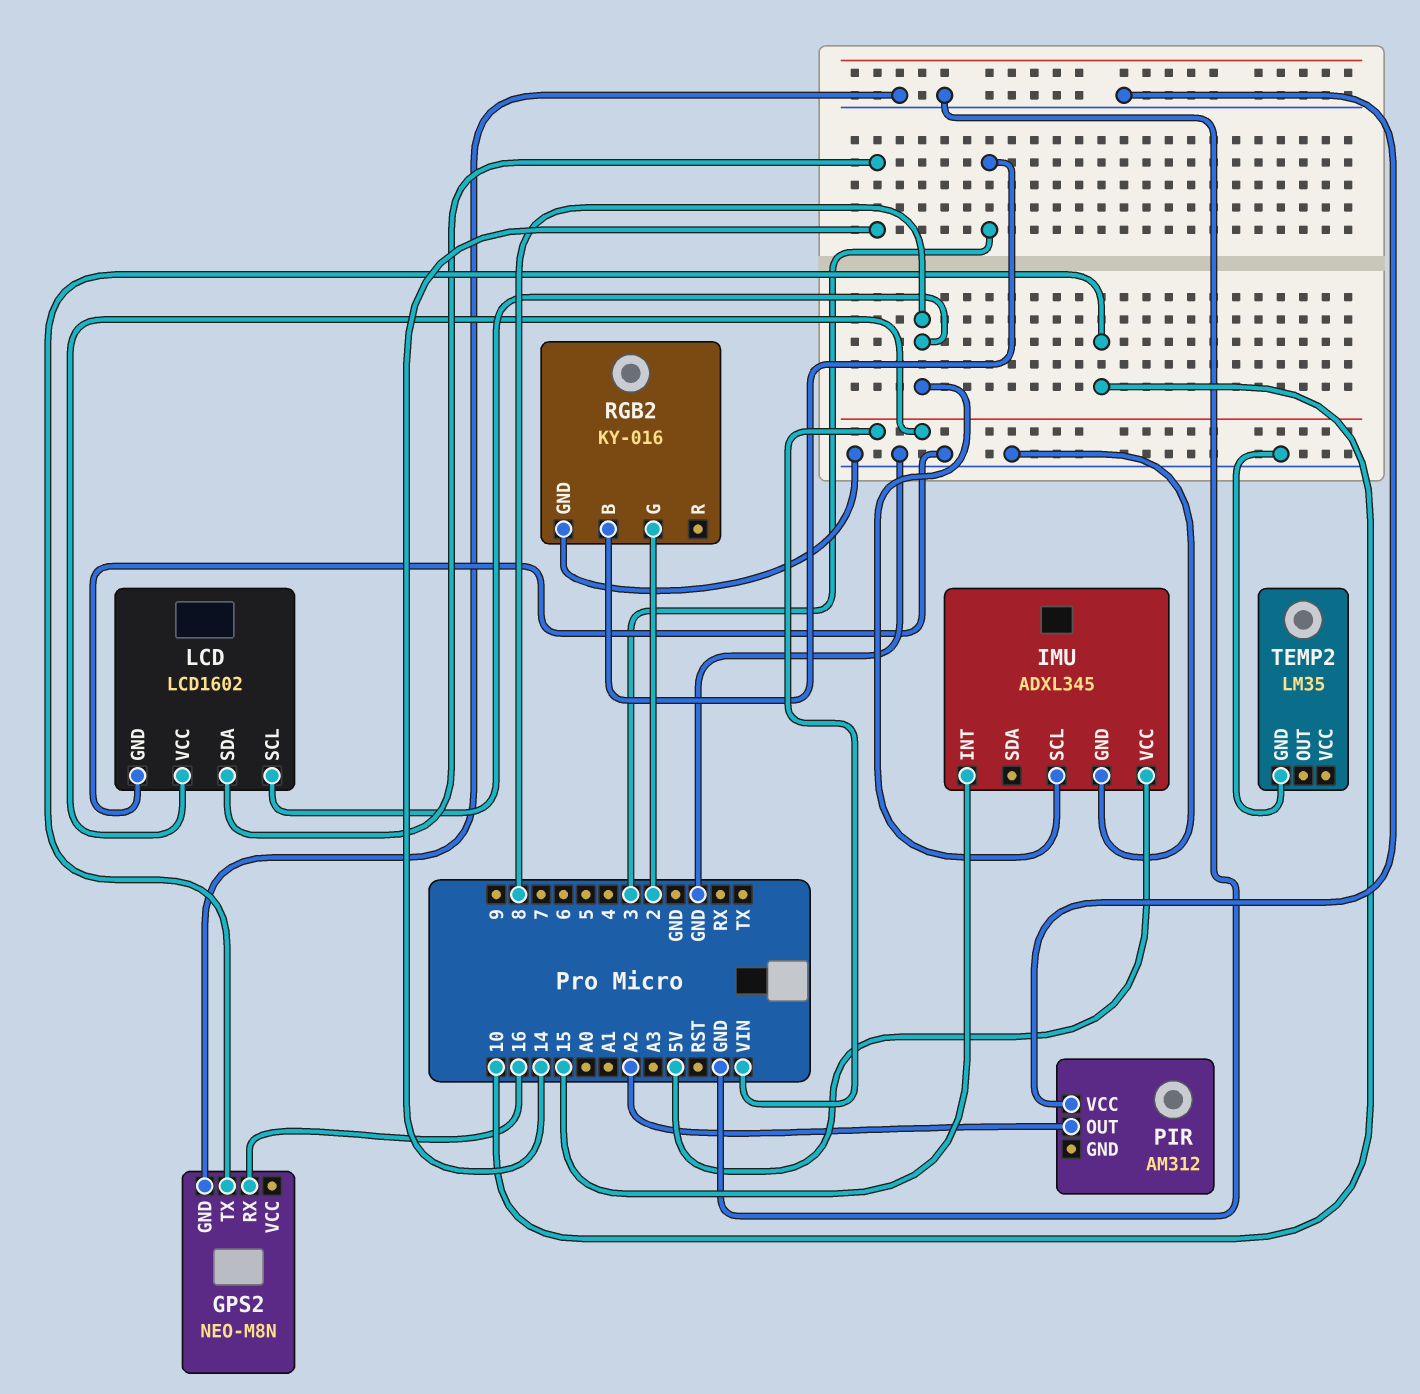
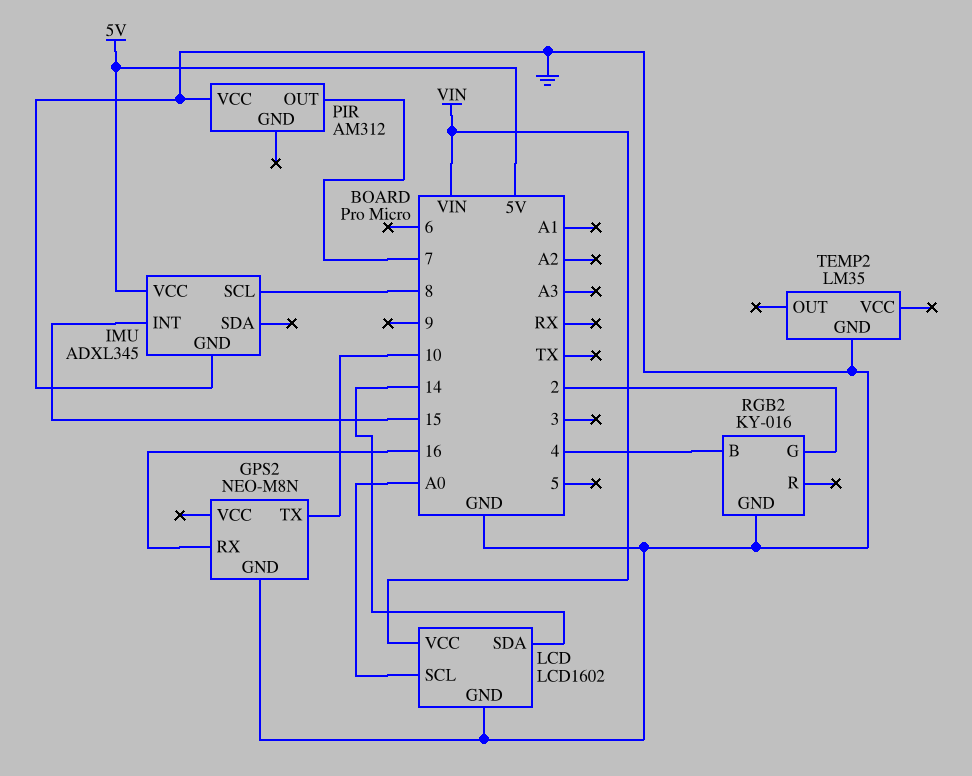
LCD pin SCL: 8 -> A0
PIR pin OUT: A2 -> 7
RGB2 pin B: 3 -> 4

